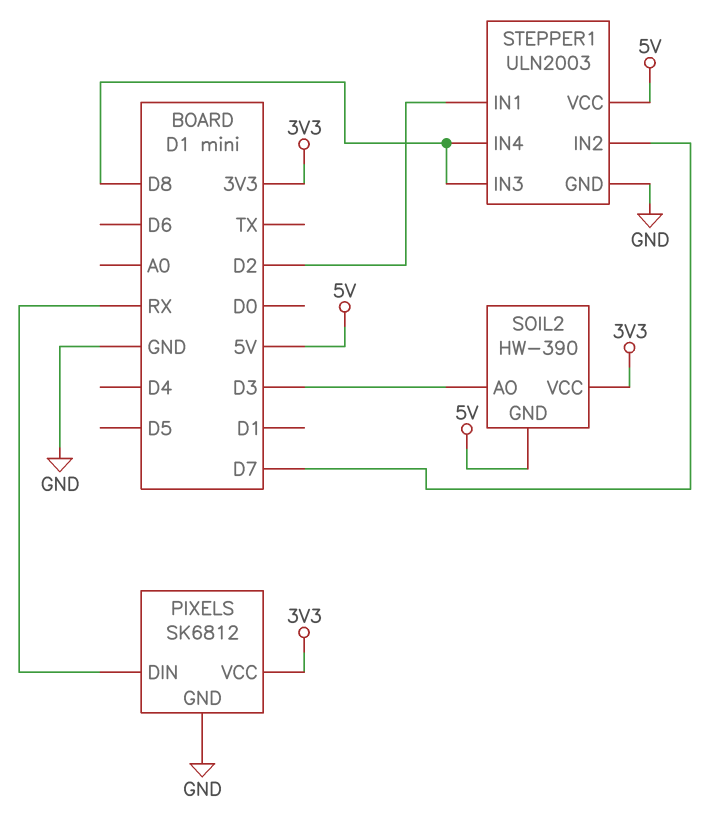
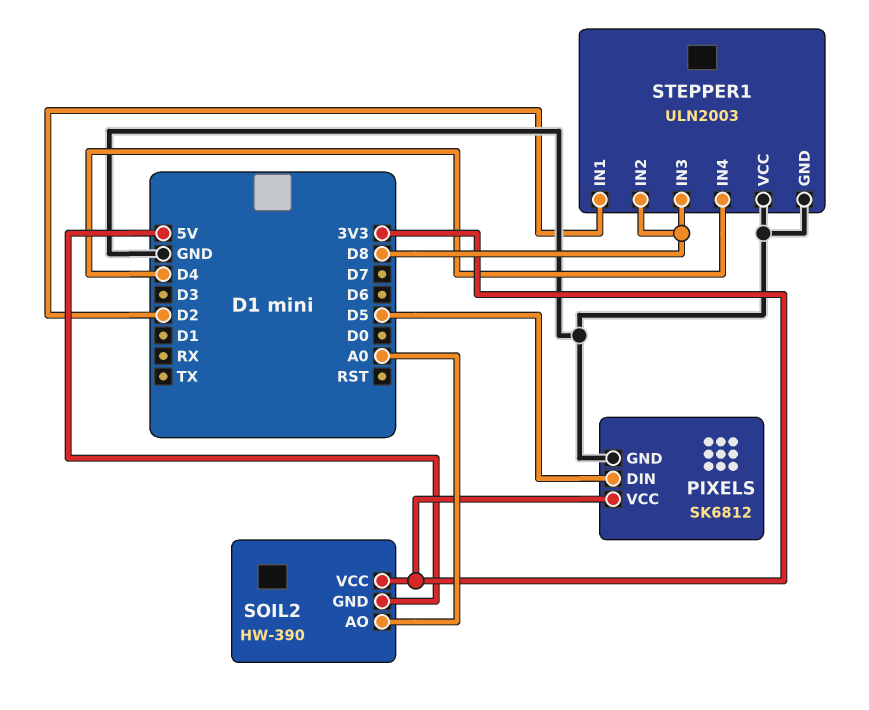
PIXELS pin DIN: RX -> D5
SOIL2 pin AO: D3 -> A0
STEPPER1 pin IN2: D7 -> D8
STEPPER1 pin IN4: D8 -> D4
STEPPER1 pin VCC: 5V -> GND

